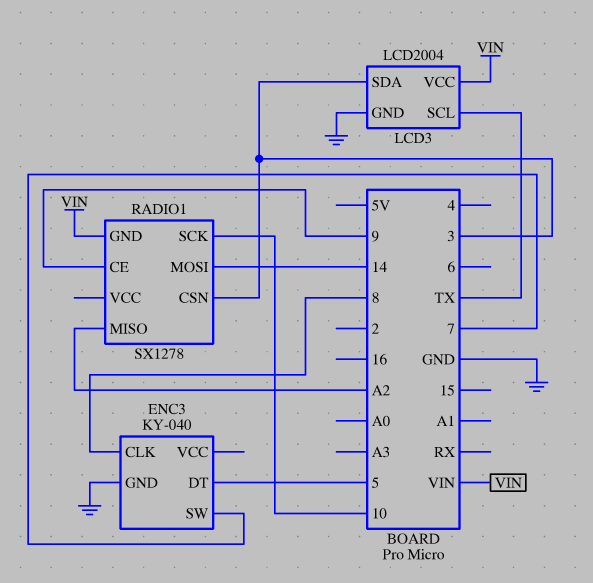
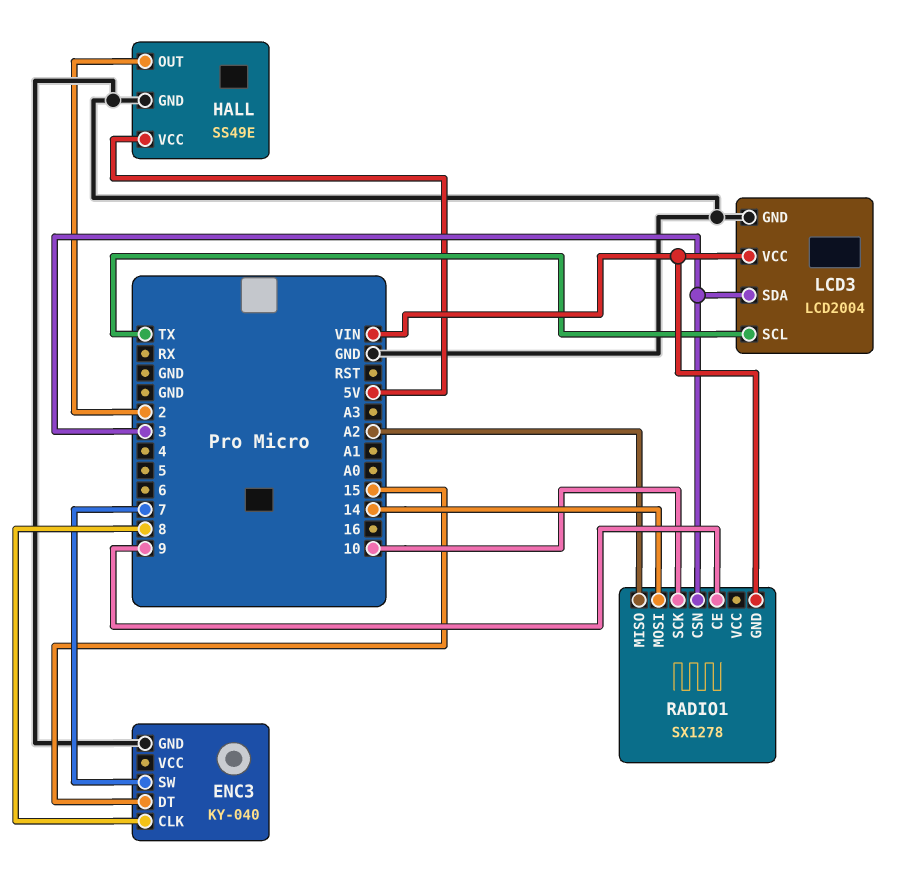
ENC3 pin DT: 5 -> 15
HALL: none -> SS49E
HALL pin GND: none -> GND
HALL pin OUT: none -> 2
HALL pin VCC: none -> 5V

